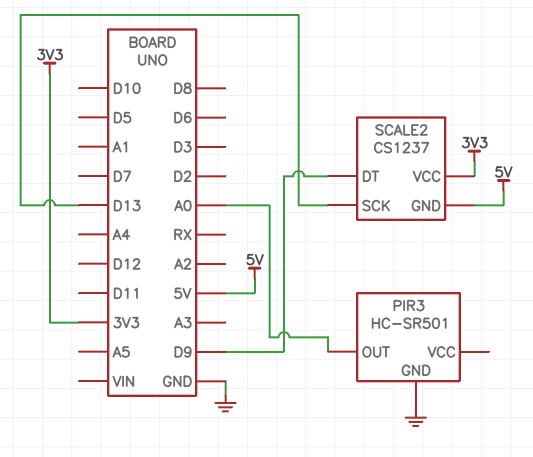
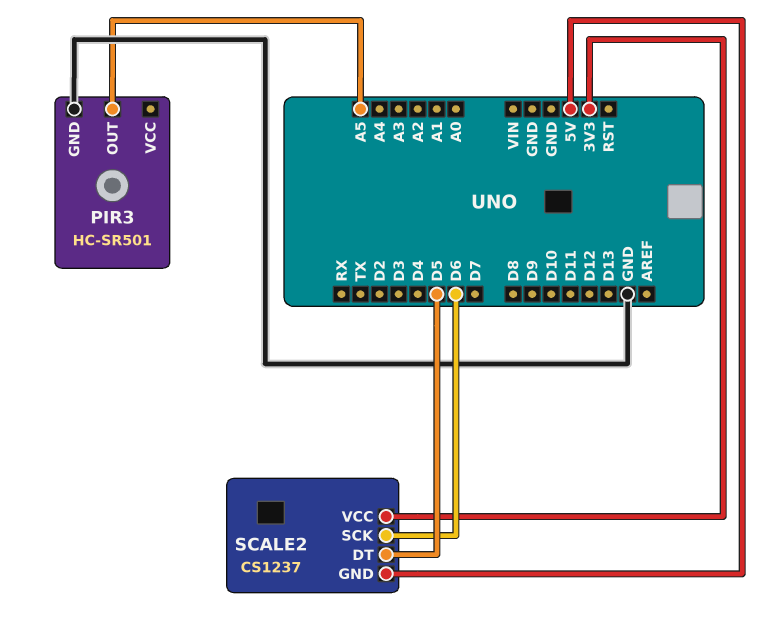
PIR3 pin OUT: A0 -> A5
SCALE2 pin DT: D9 -> D5
SCALE2 pin SCK: D13 -> D6

